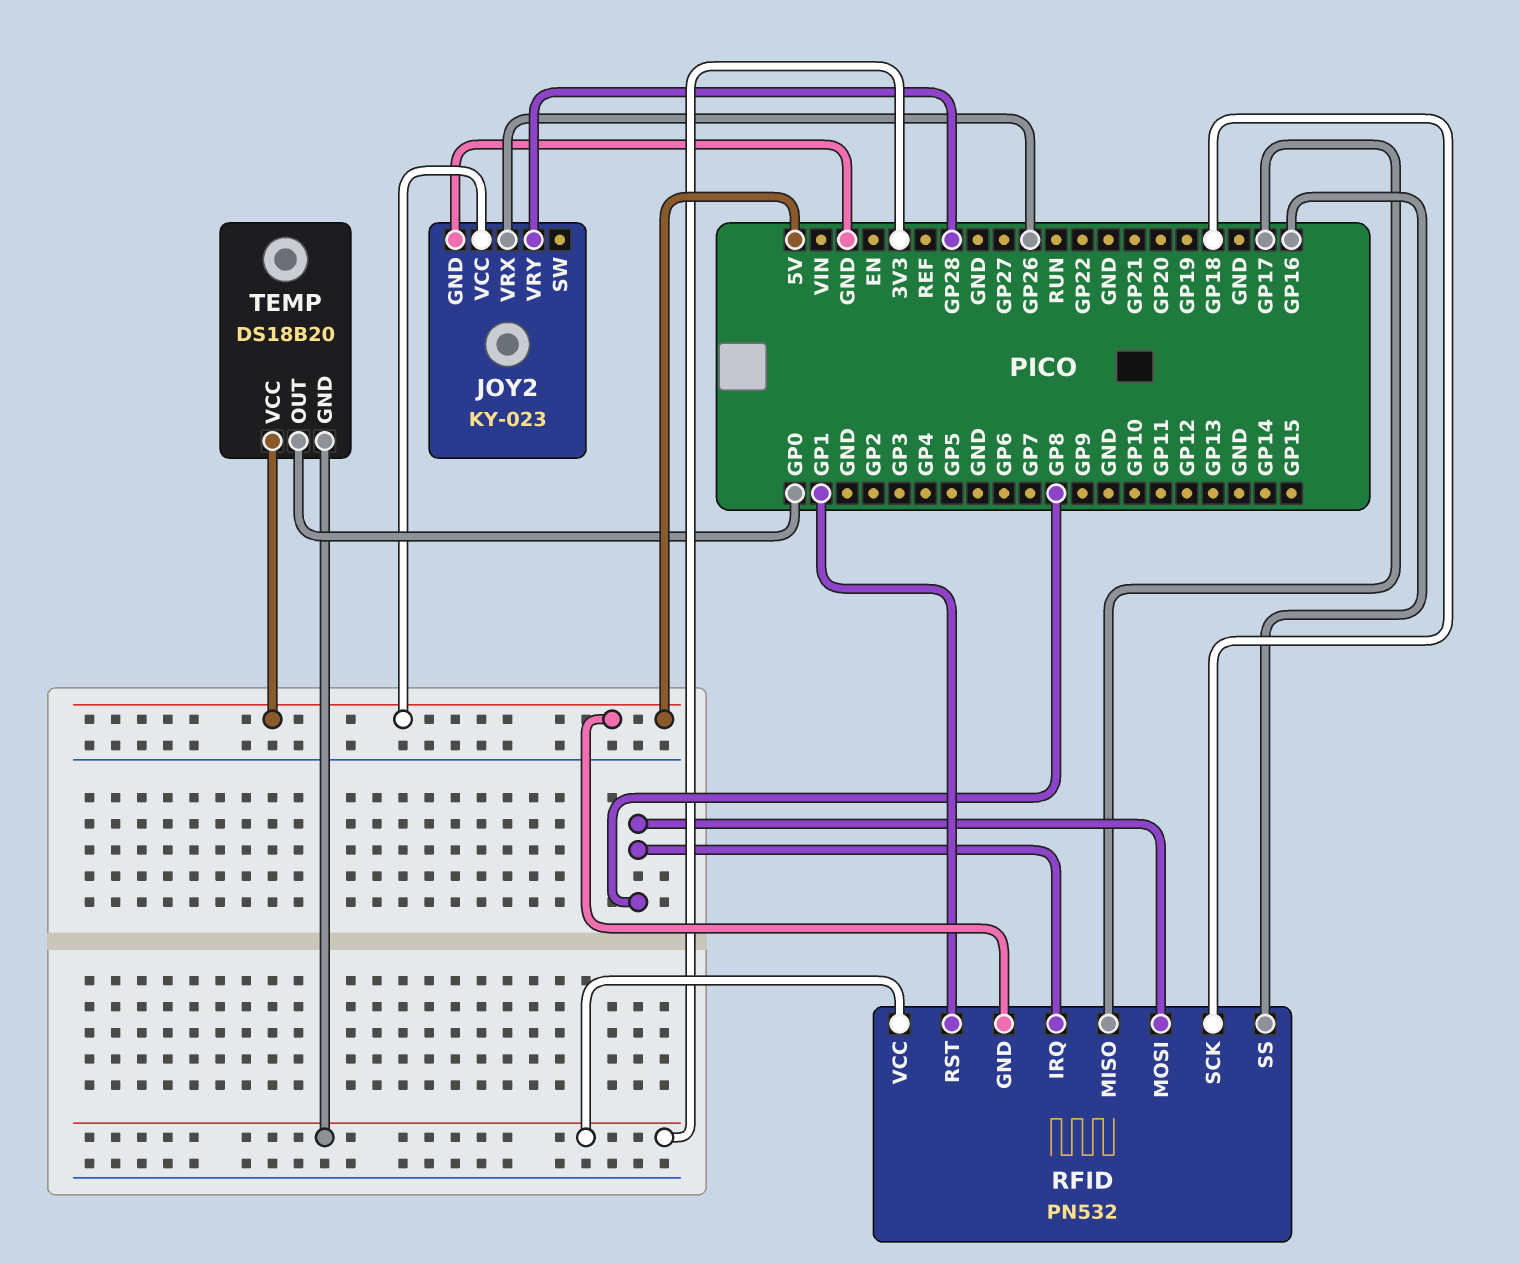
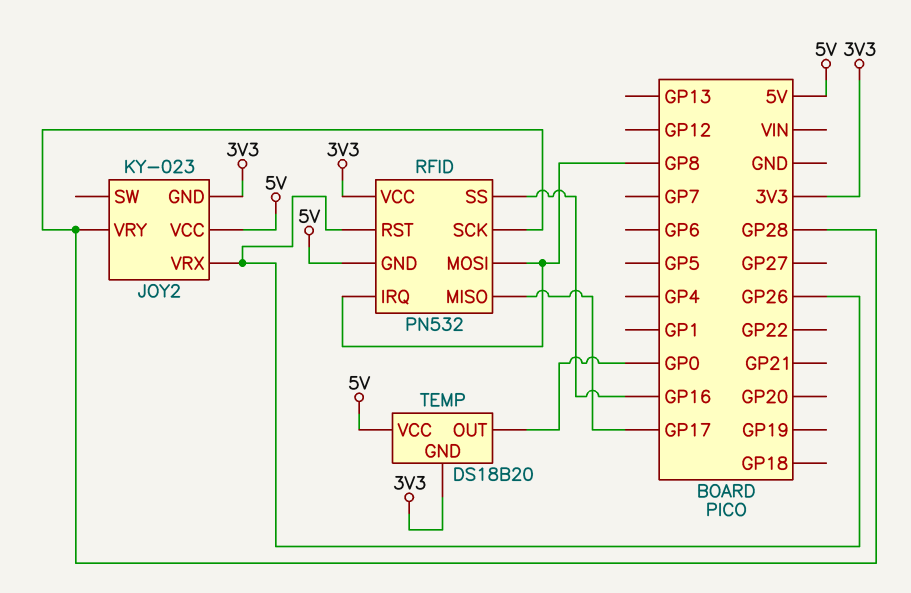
JOY2 pin GND: GND -> 3V3
RFID pin RST: GP1 -> GP26
RFID pin SCK: GP18 -> GP28

